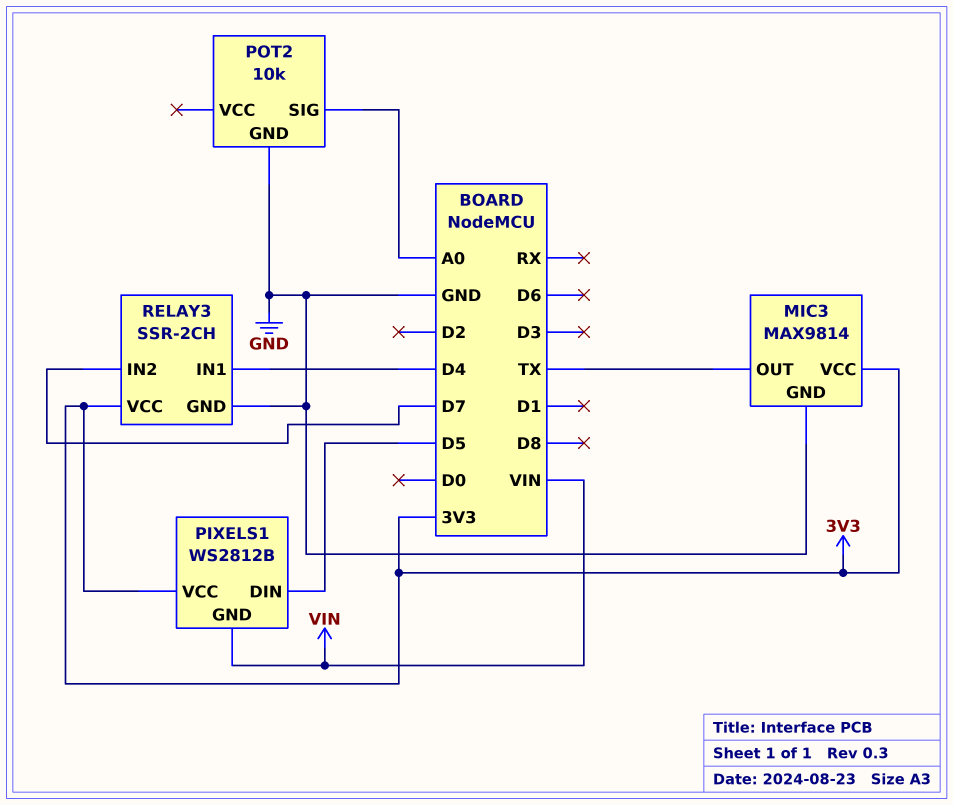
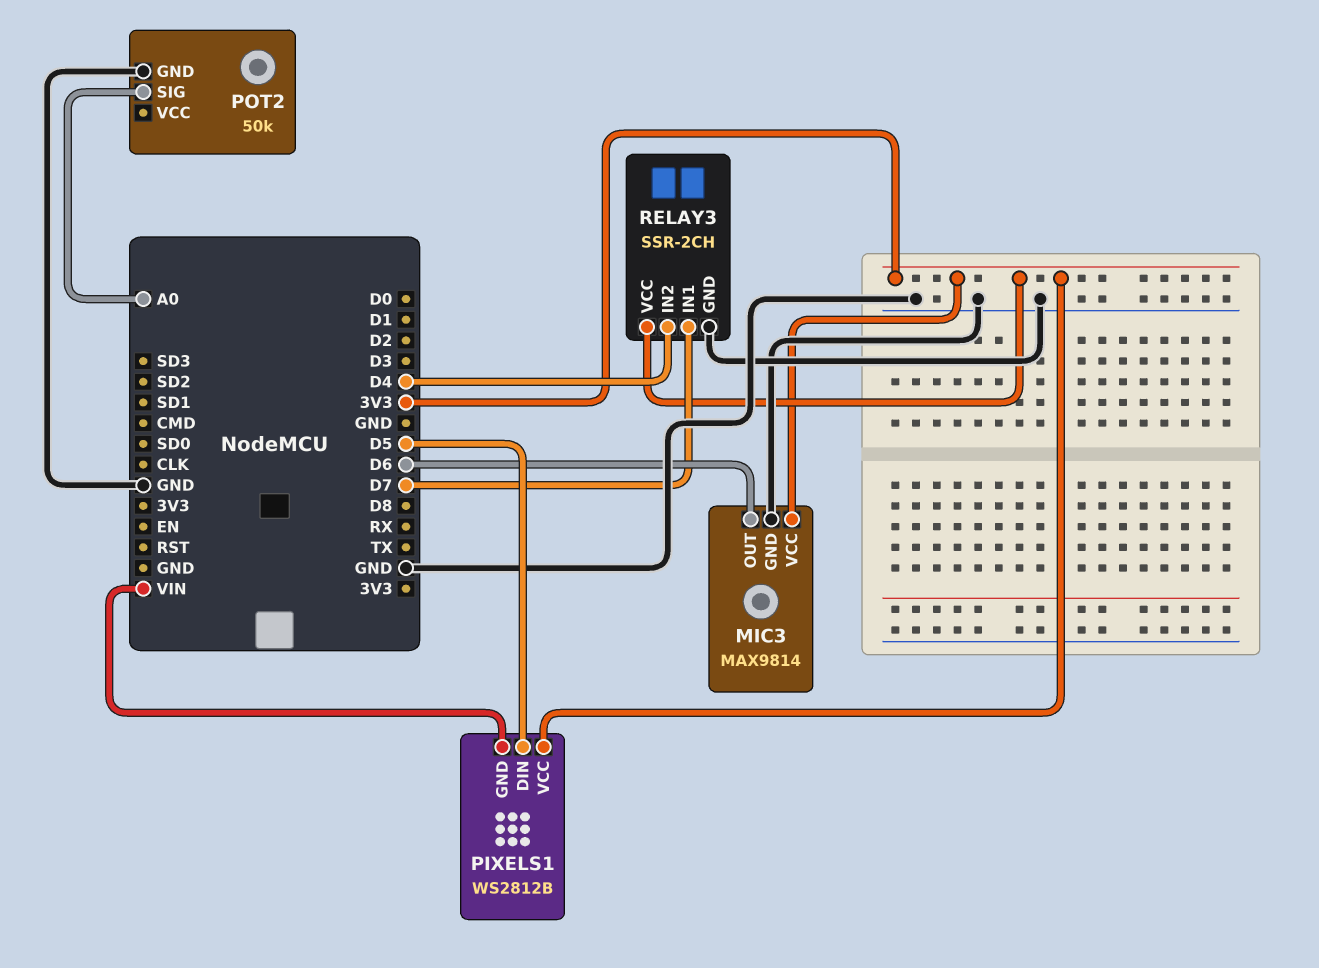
MIC3 pin OUT: TX -> D6
POT2: 10k -> 50k
RELAY3 pin IN1: D4 -> D7
RELAY3 pin IN2: D7 -> D4

